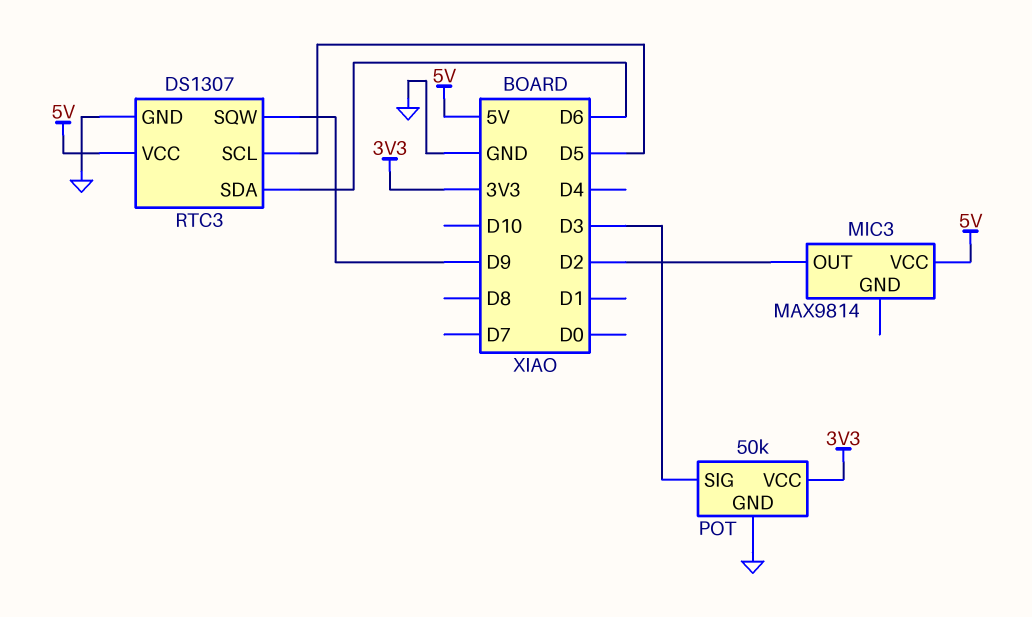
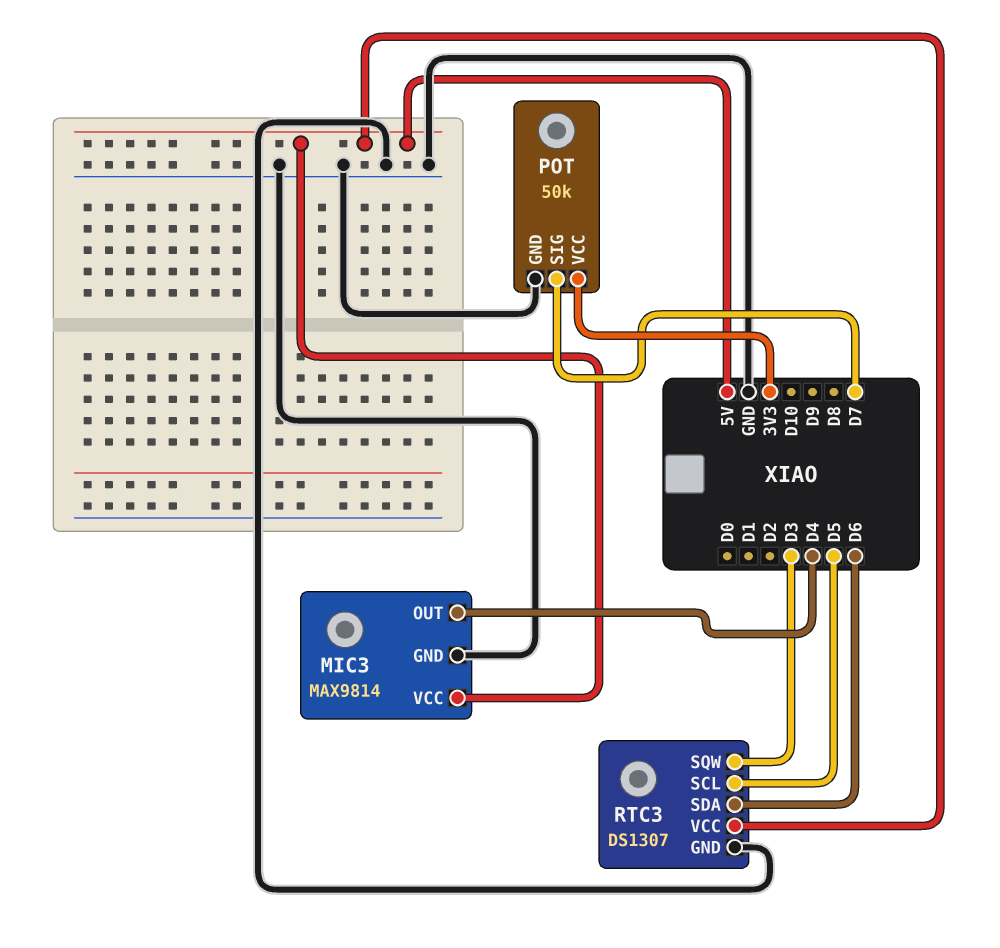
MIC3 pin GND: none -> GND
MIC3 pin OUT: D2 -> D4
POT pin SIG: D3 -> D7
RTC3 pin SQW: D9 -> D3

